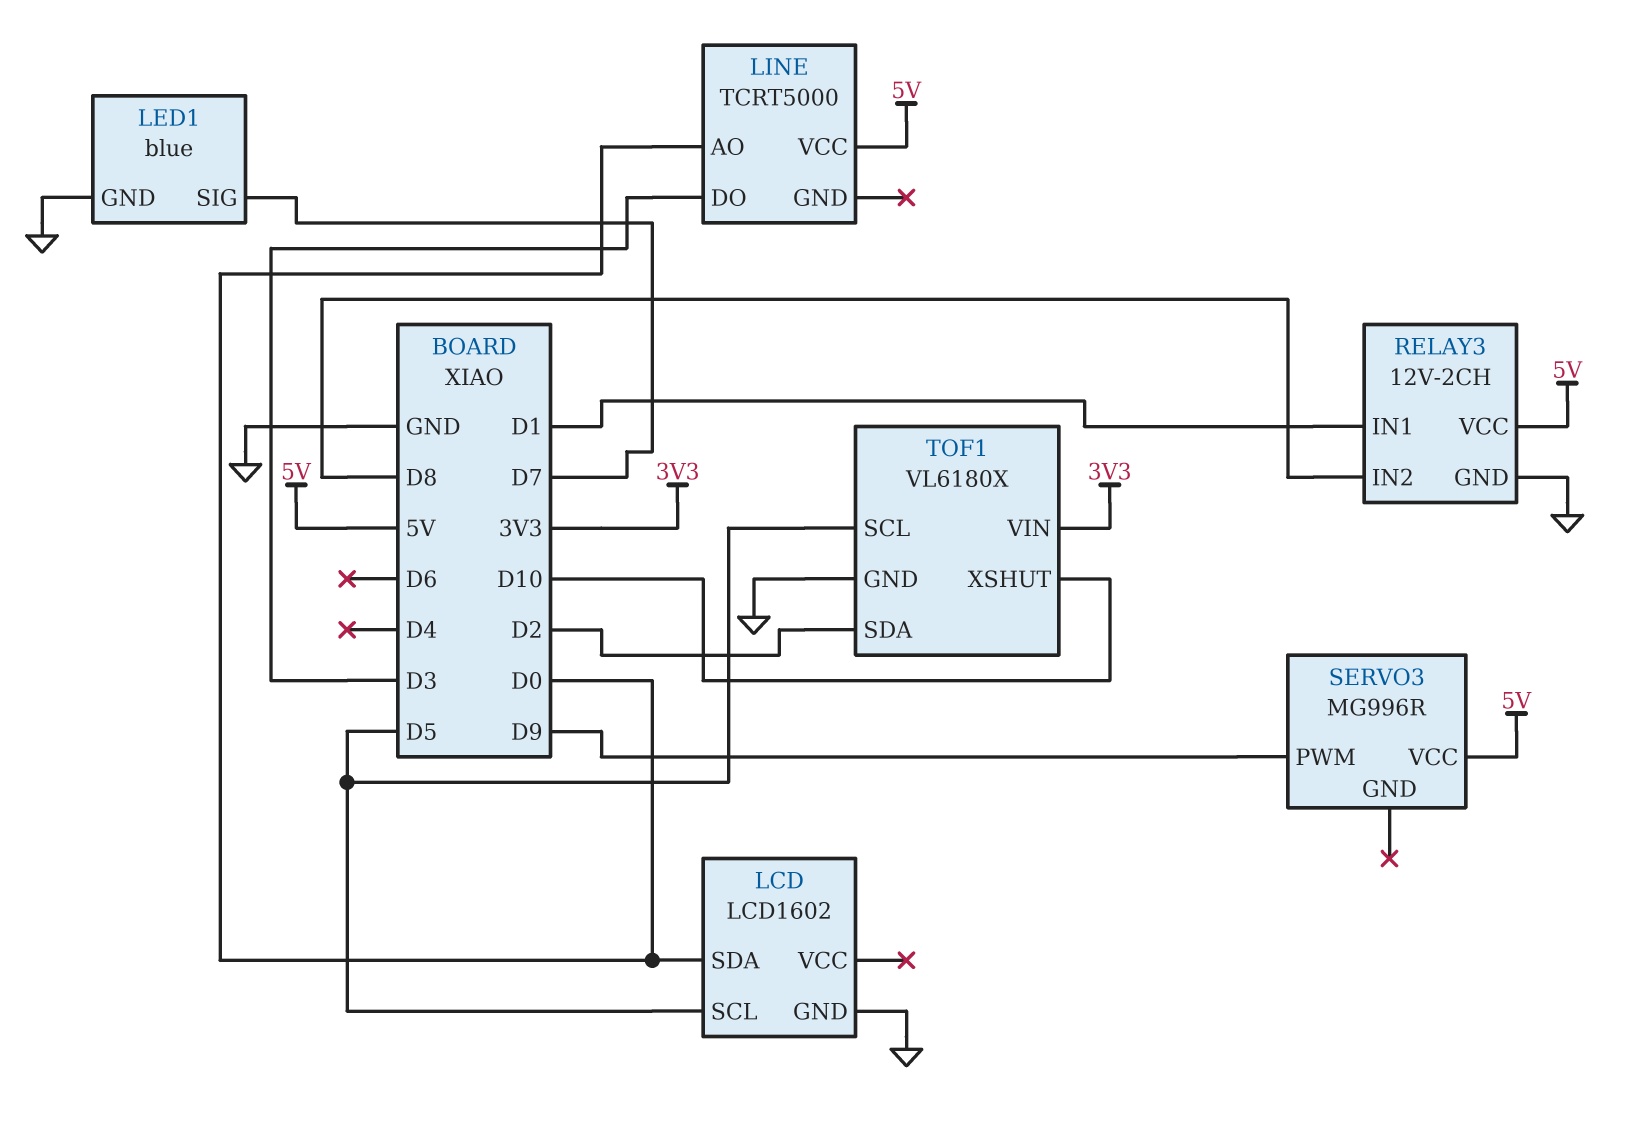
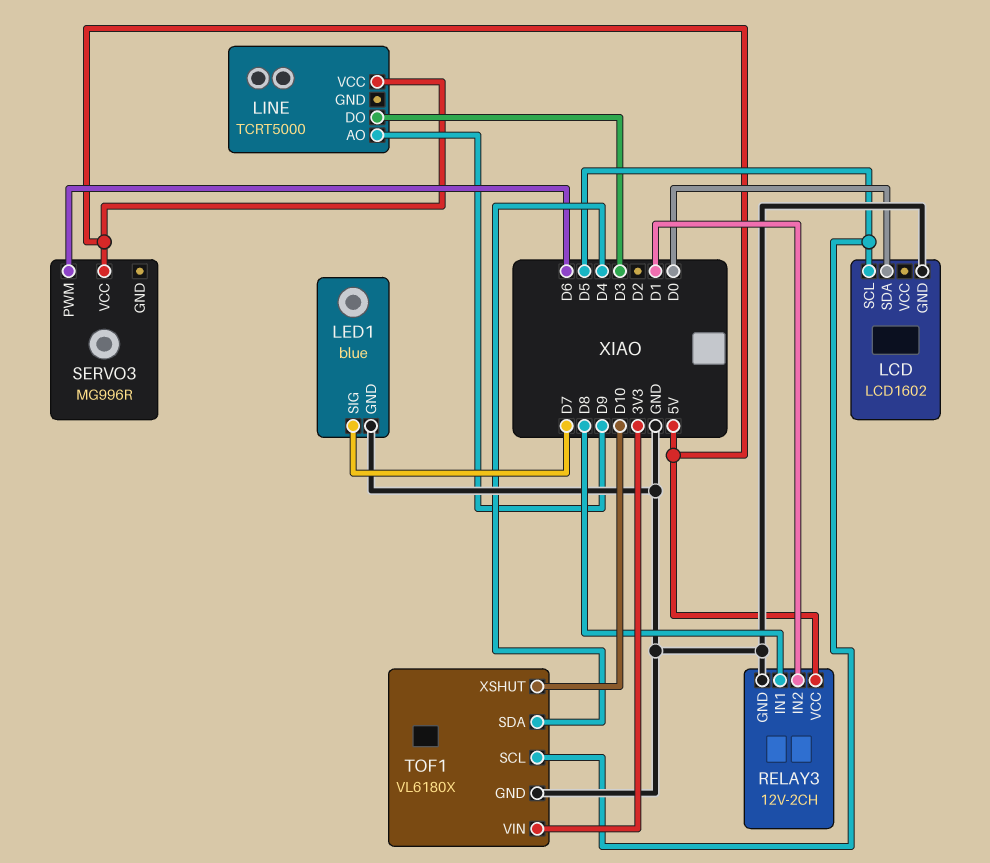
LINE pin AO: D0 -> D9
RELAY3 pin IN1: D1 -> D8
RELAY3 pin IN2: D8 -> D1
SERVO3 pin PWM: D9 -> D6
TOF1 pin SDA: D2 -> D4

